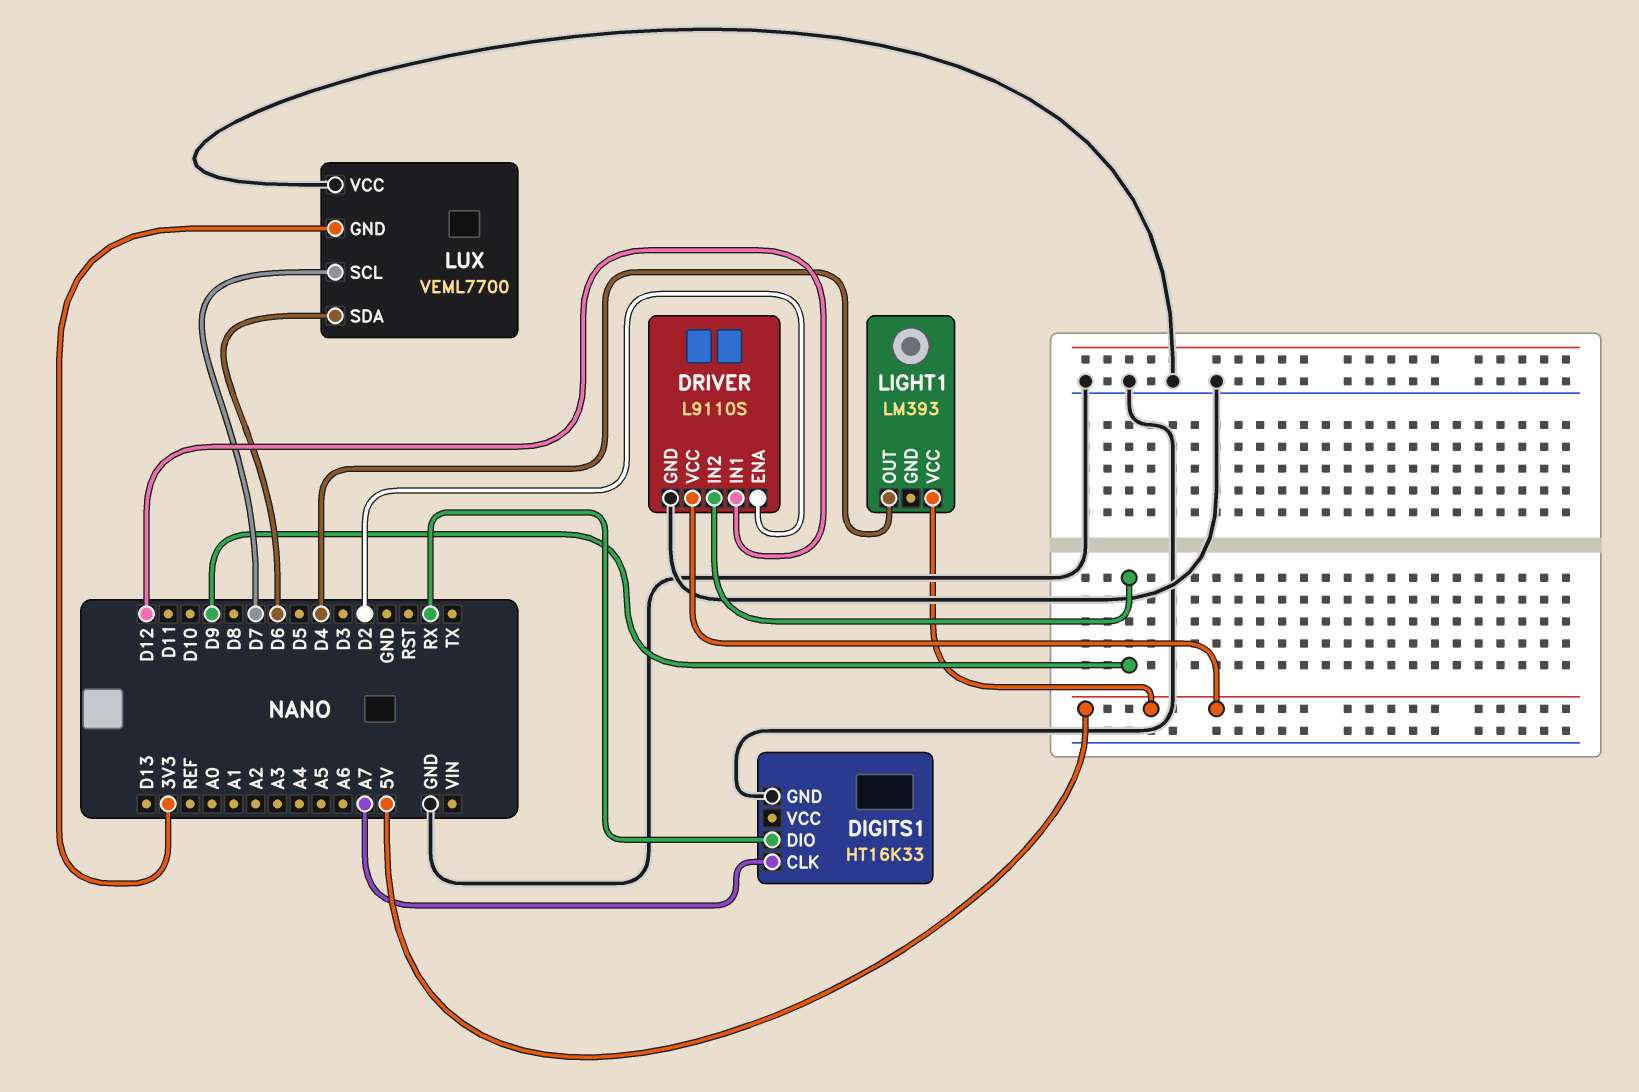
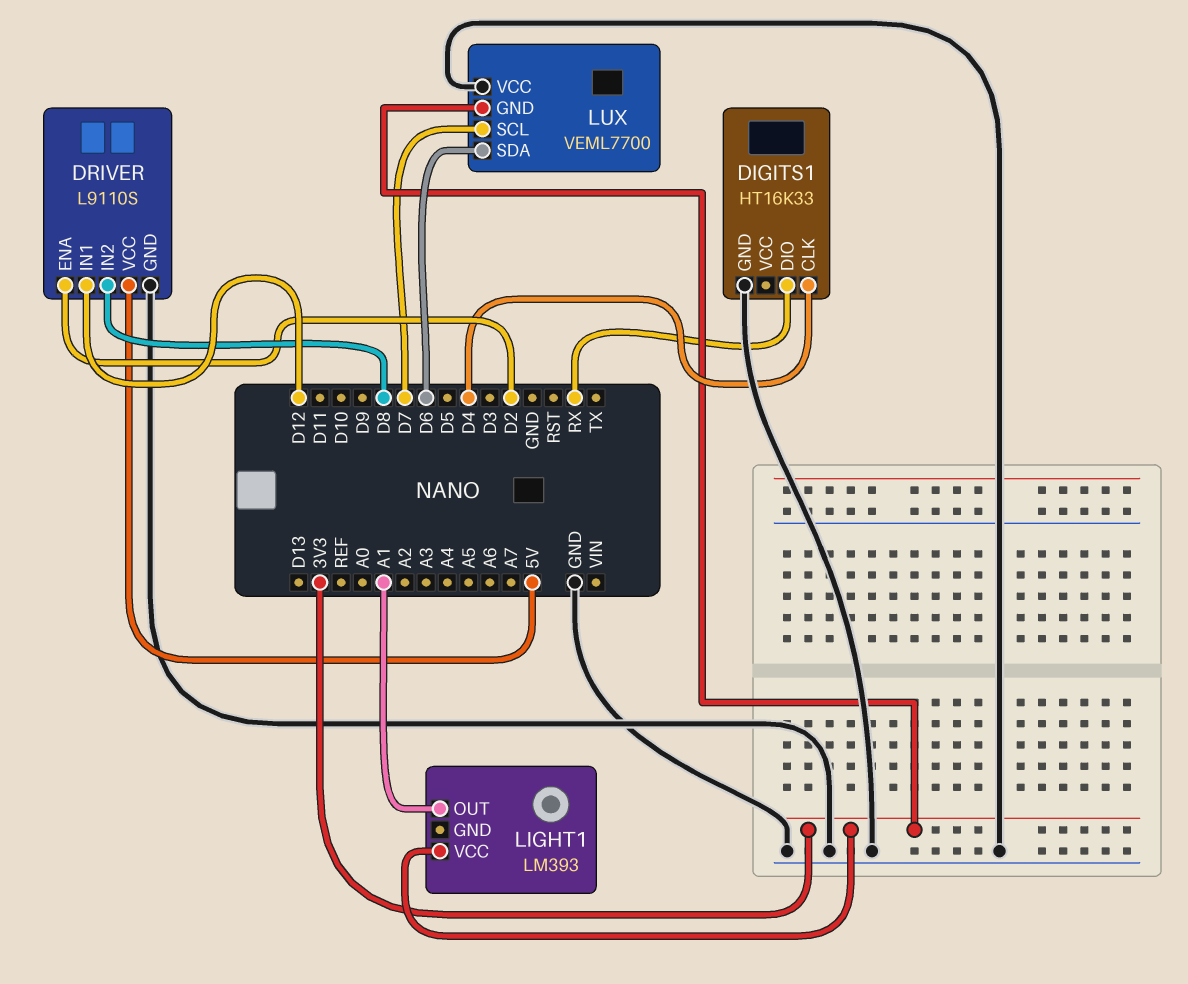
DIGITS1 pin CLK: A7 -> D4
DRIVER pin IN2: D9 -> D8
LIGHT1 pin OUT: D4 -> A1
LIGHT1 pin VCC: 5V -> 3V3

